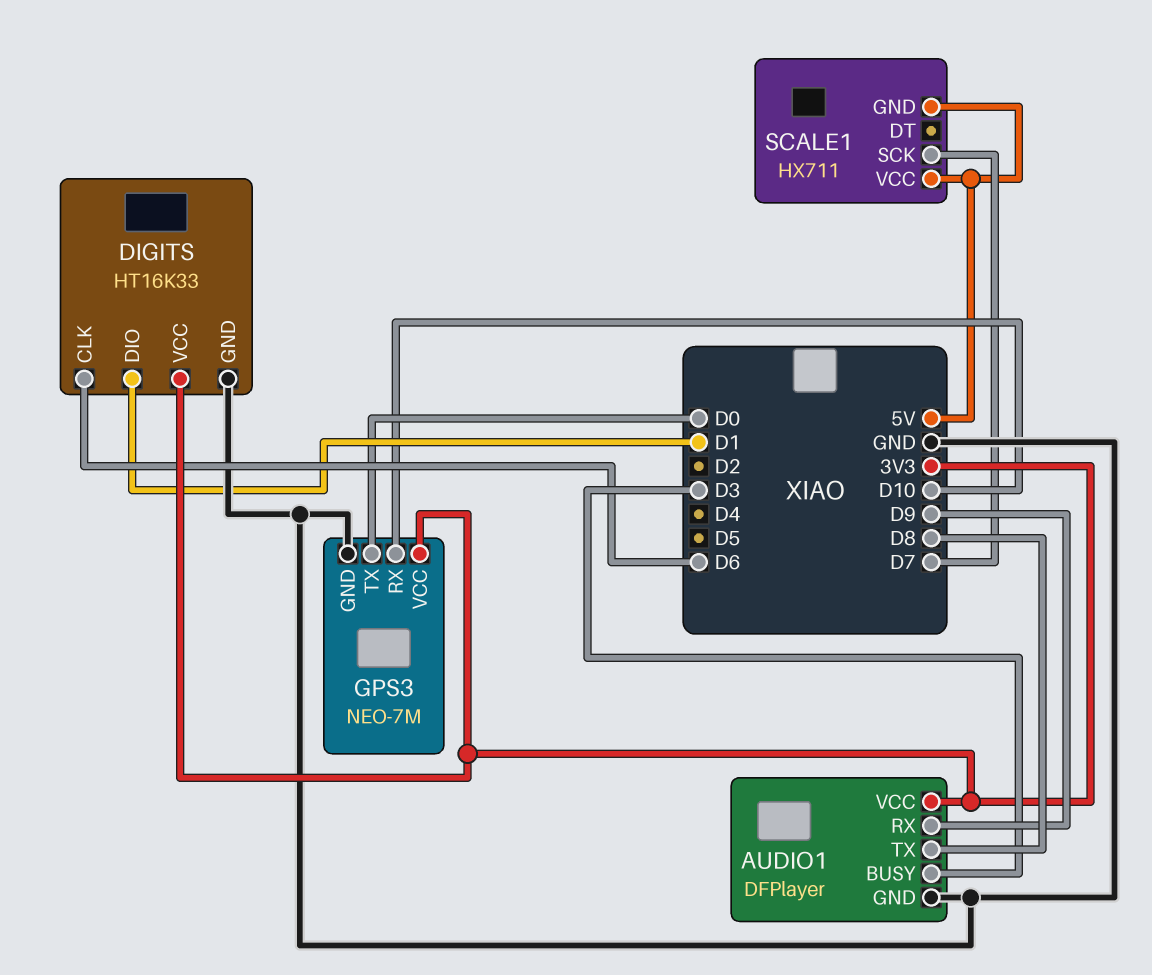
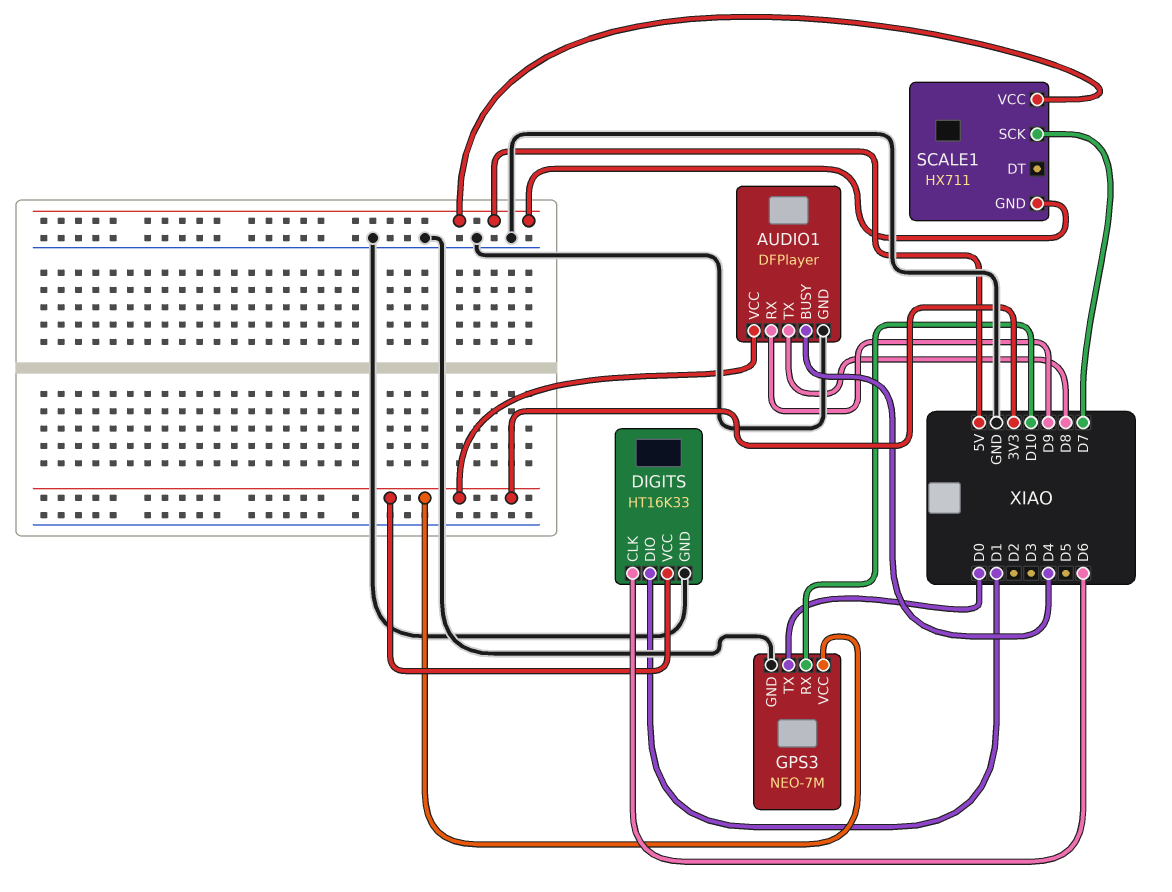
AUDIO1 pin BUSY: D3 -> D4

